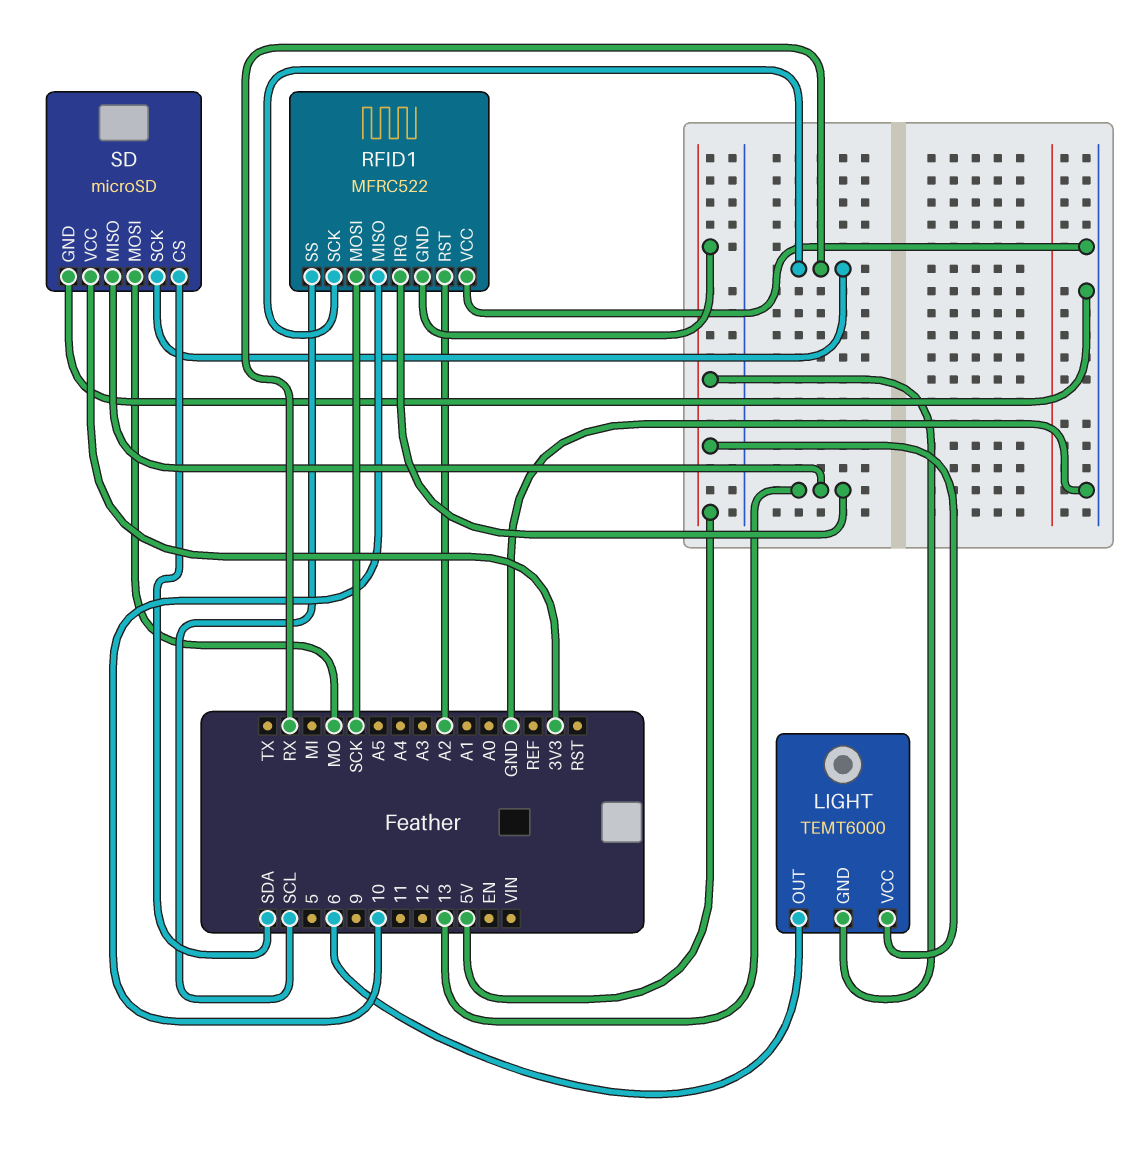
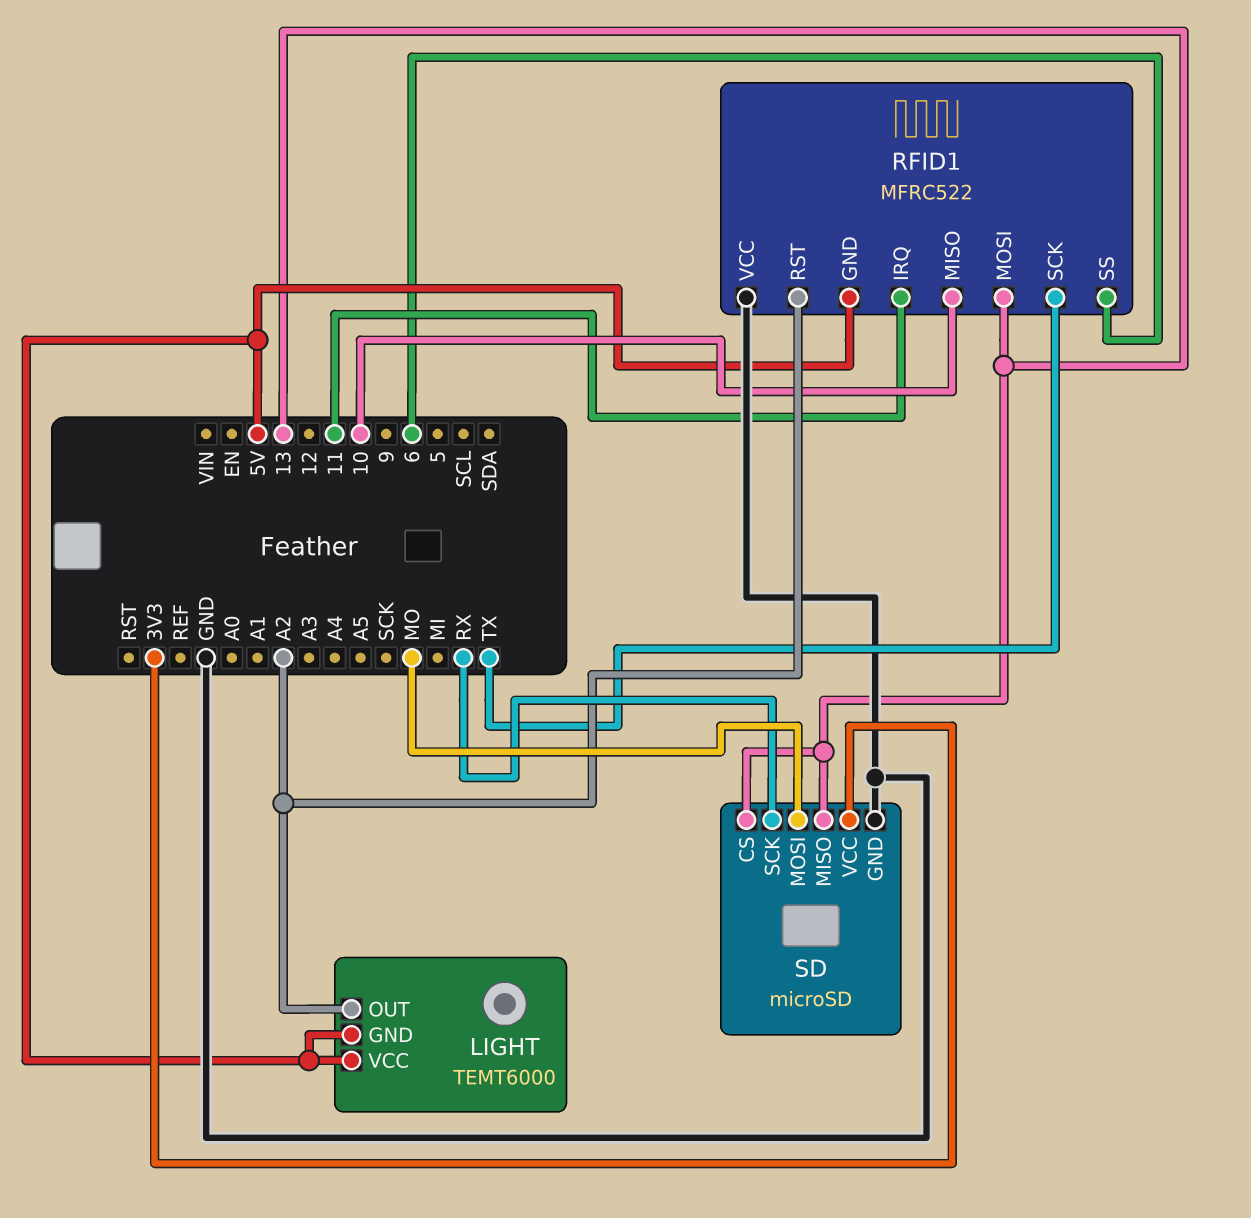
LIGHT pin OUT: 6 -> A2
RFID1 pin IRQ: 13 -> 11
RFID1 pin MOSI: SCK -> 13
RFID1 pin SCK: RX -> TX
RFID1 pin SS: SCL -> 6
SD pin CS: SDA -> 13

